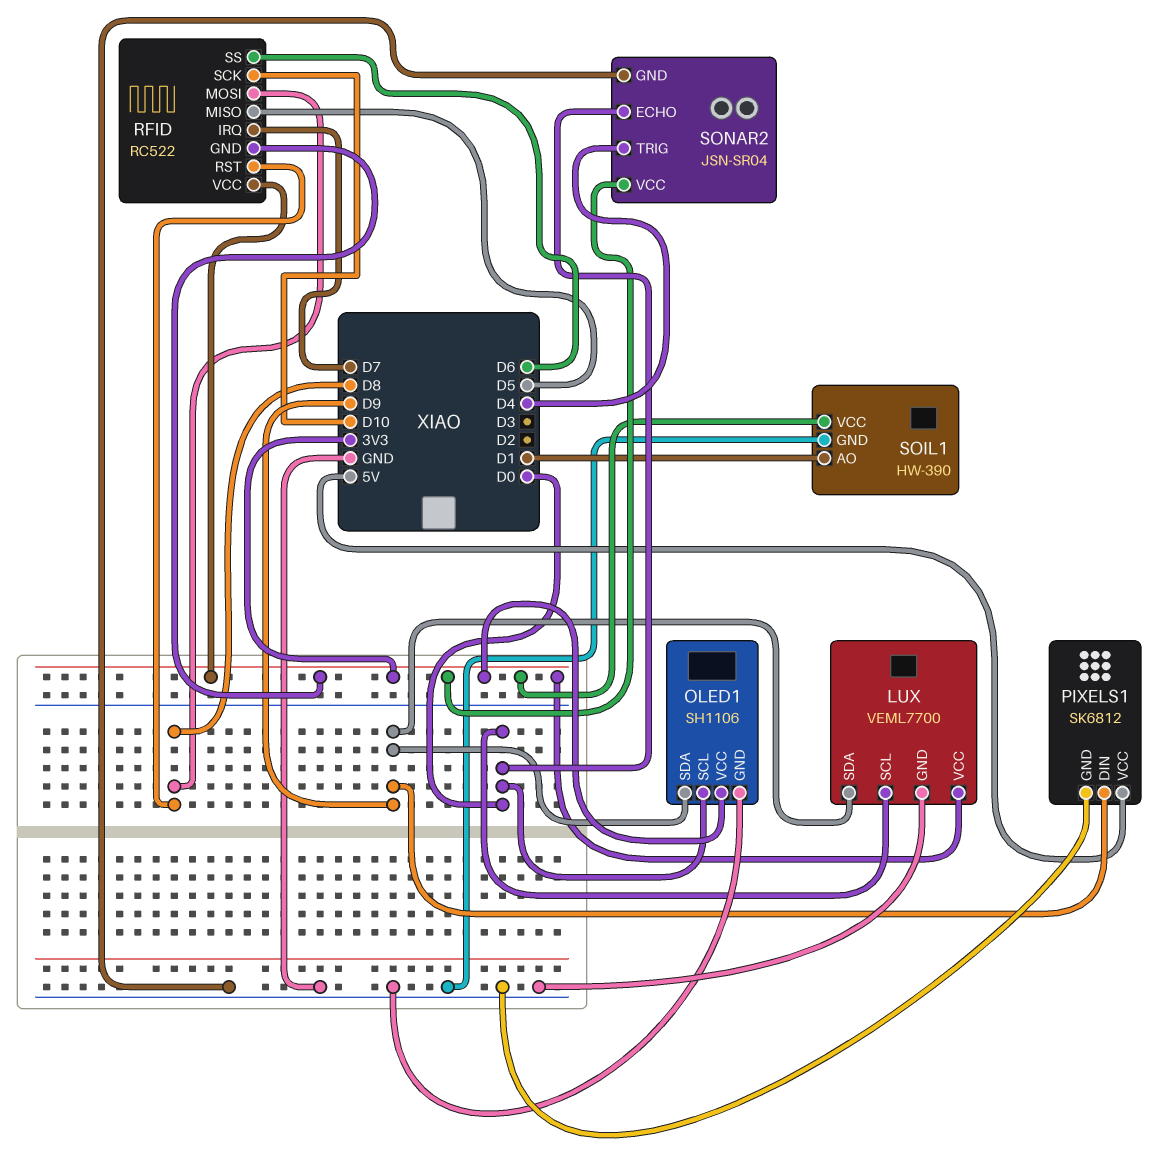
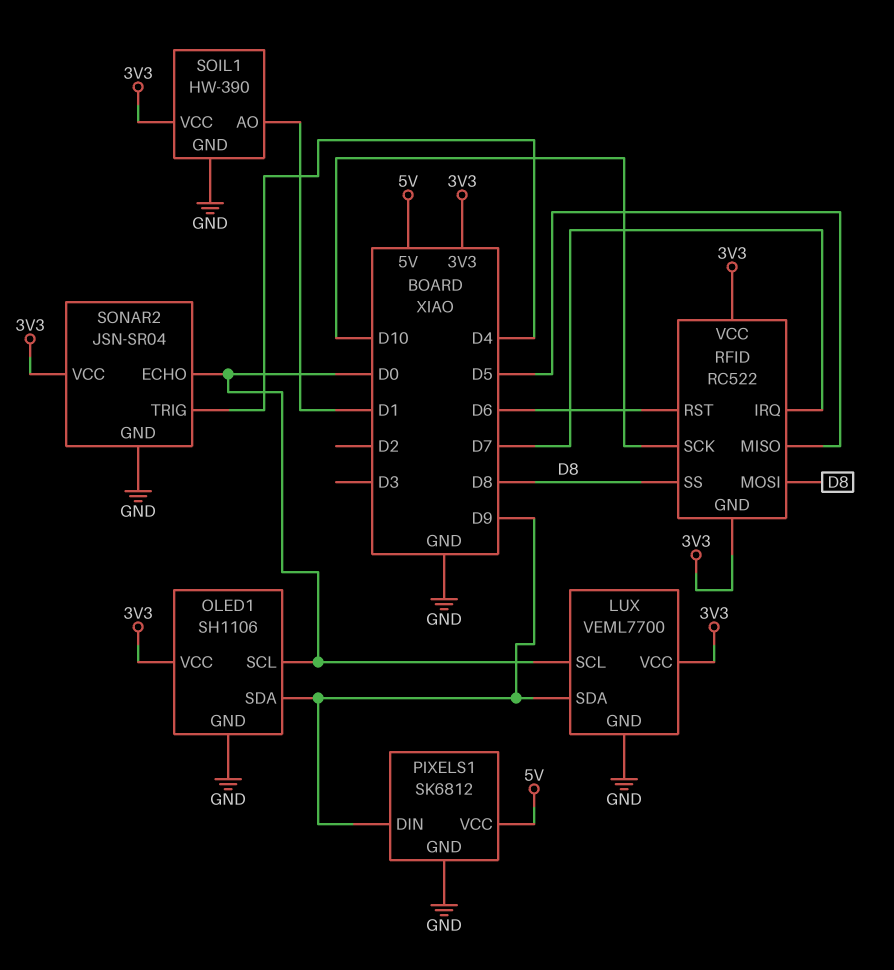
RFID pin RST: D8 -> D6
RFID pin SS: D6 -> D8

